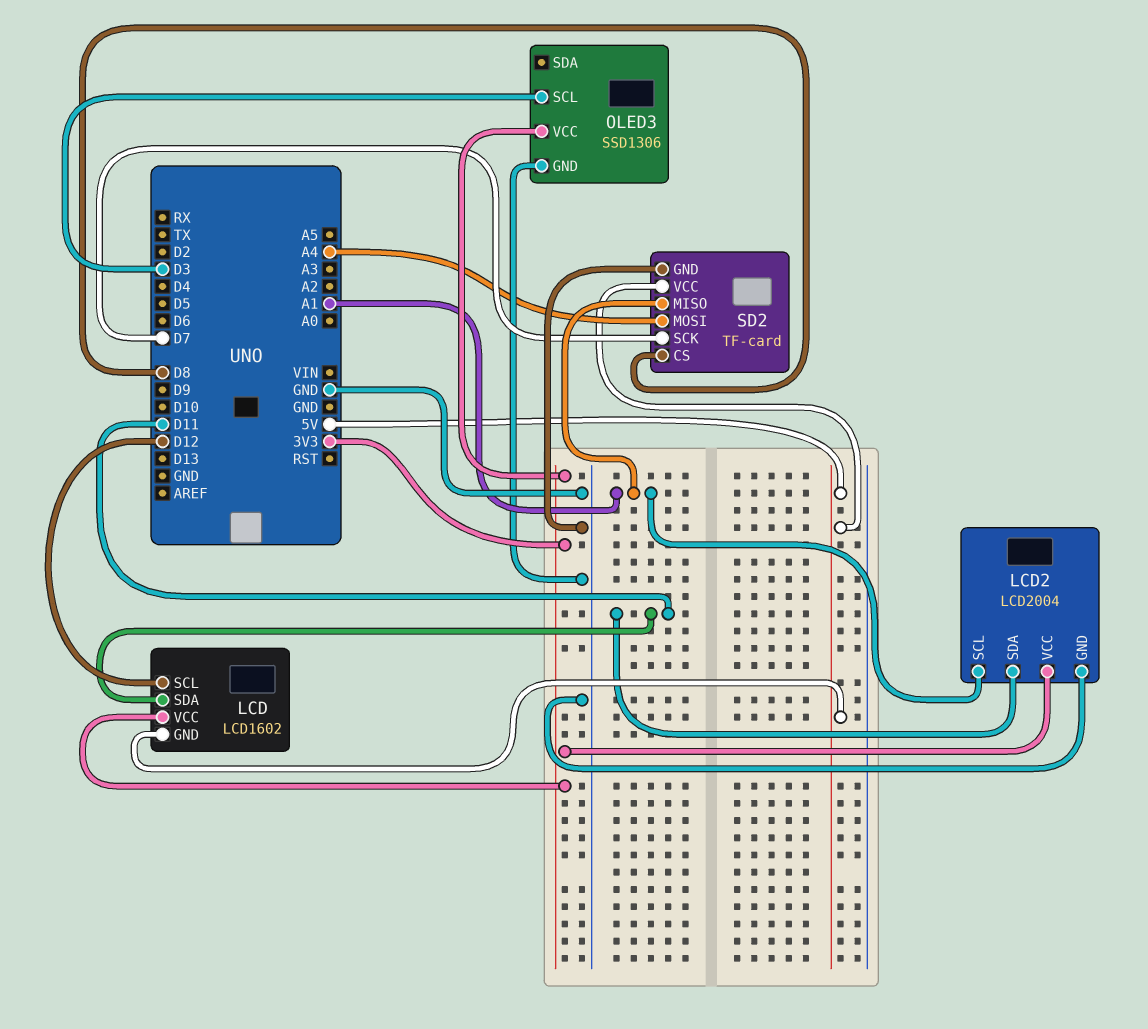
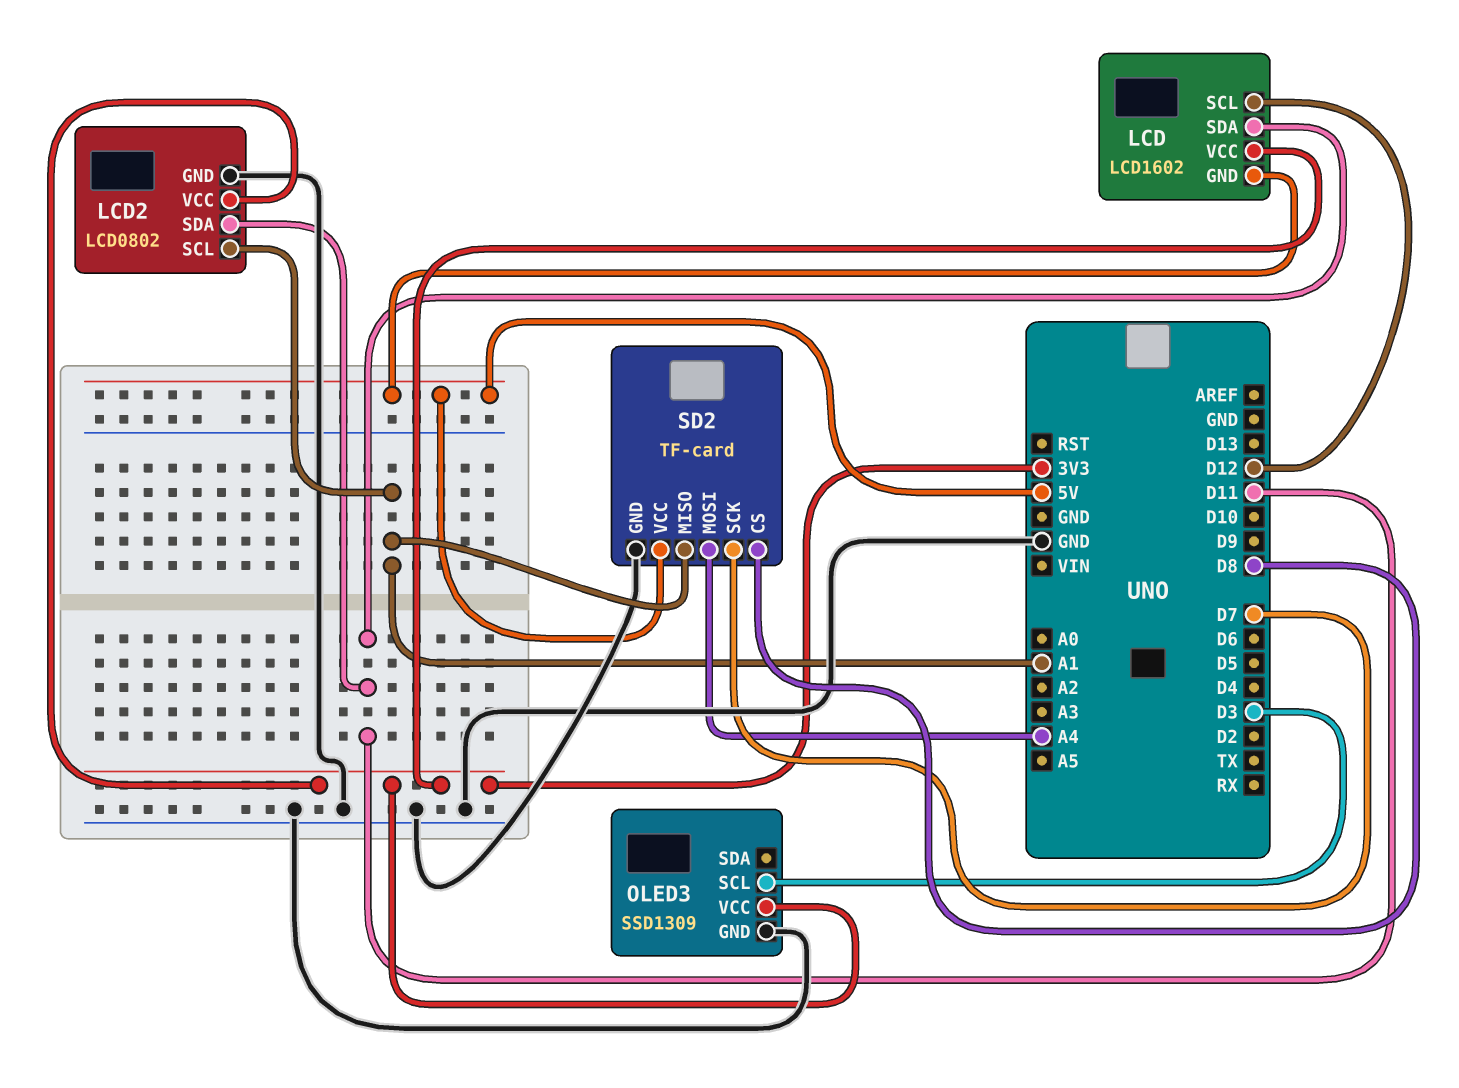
LCD2: LCD2004 -> LCD0802
OLED3: SSD1306 -> SSD1309

